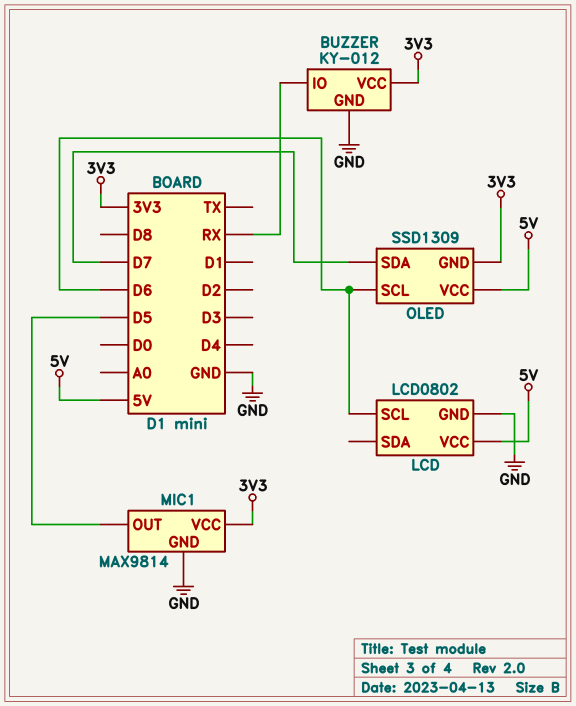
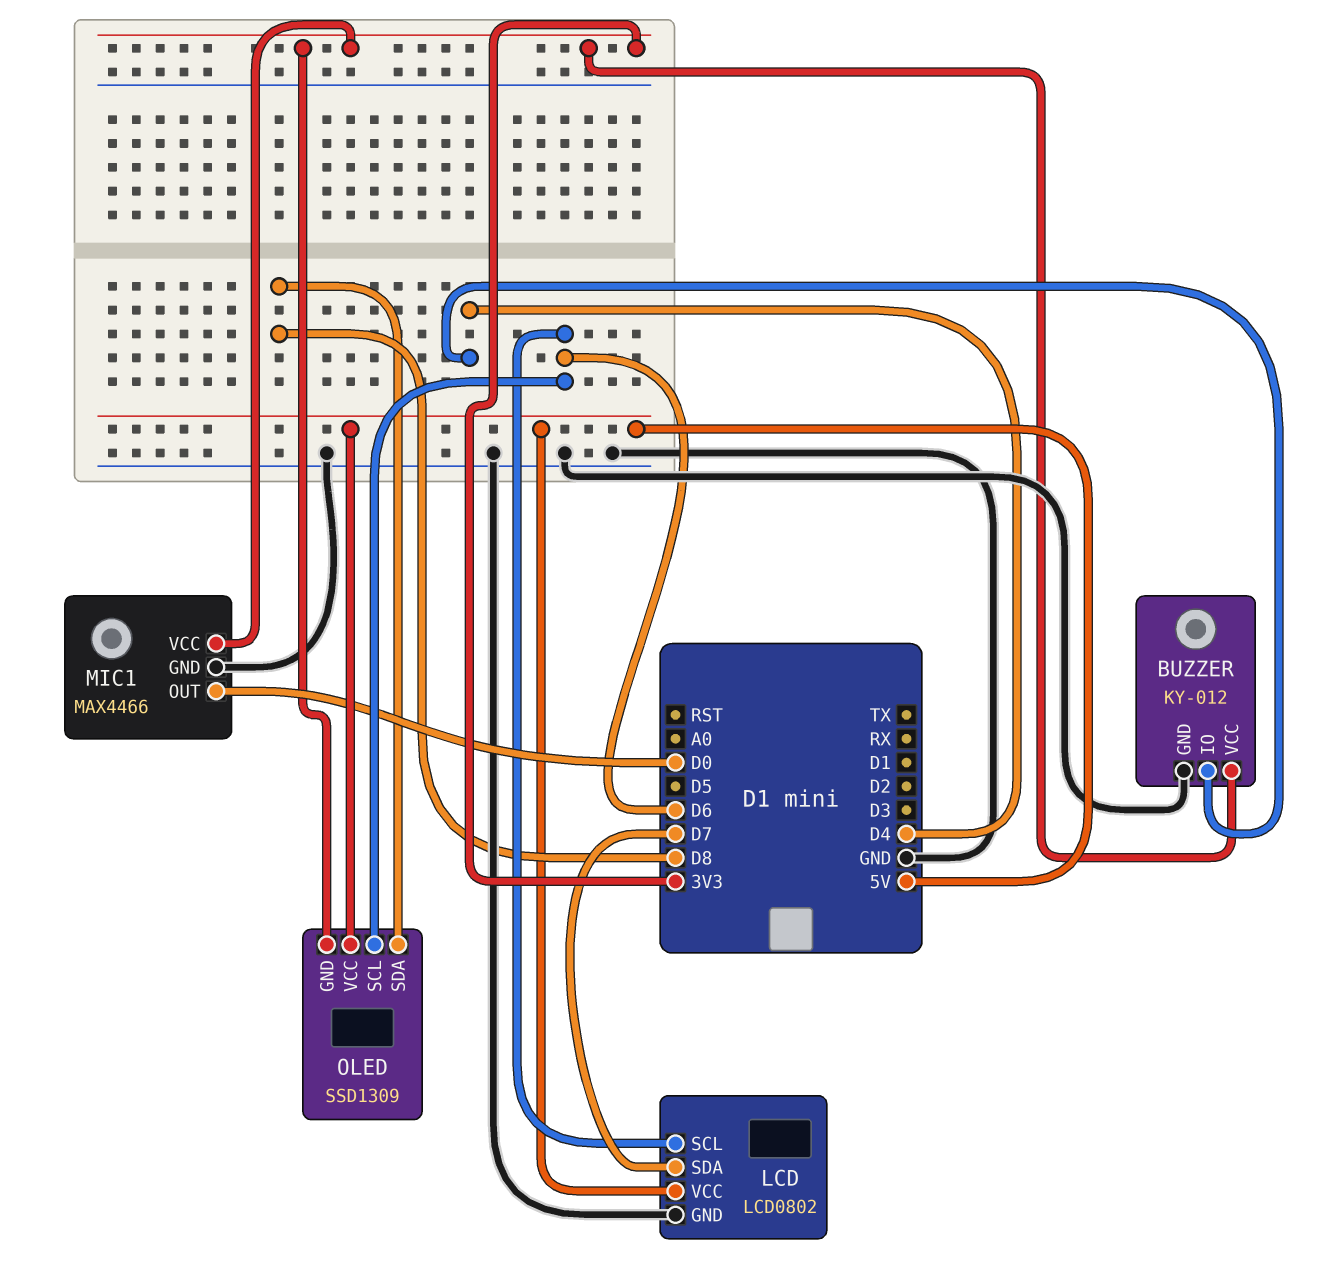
BUZZER pin IO: RX -> D4
LCD pin SDA: none -> D7
MIC1: MAX9814 -> MAX4466
MIC1 pin OUT: D5 -> D0
OLED pin SDA: D7 -> D8

